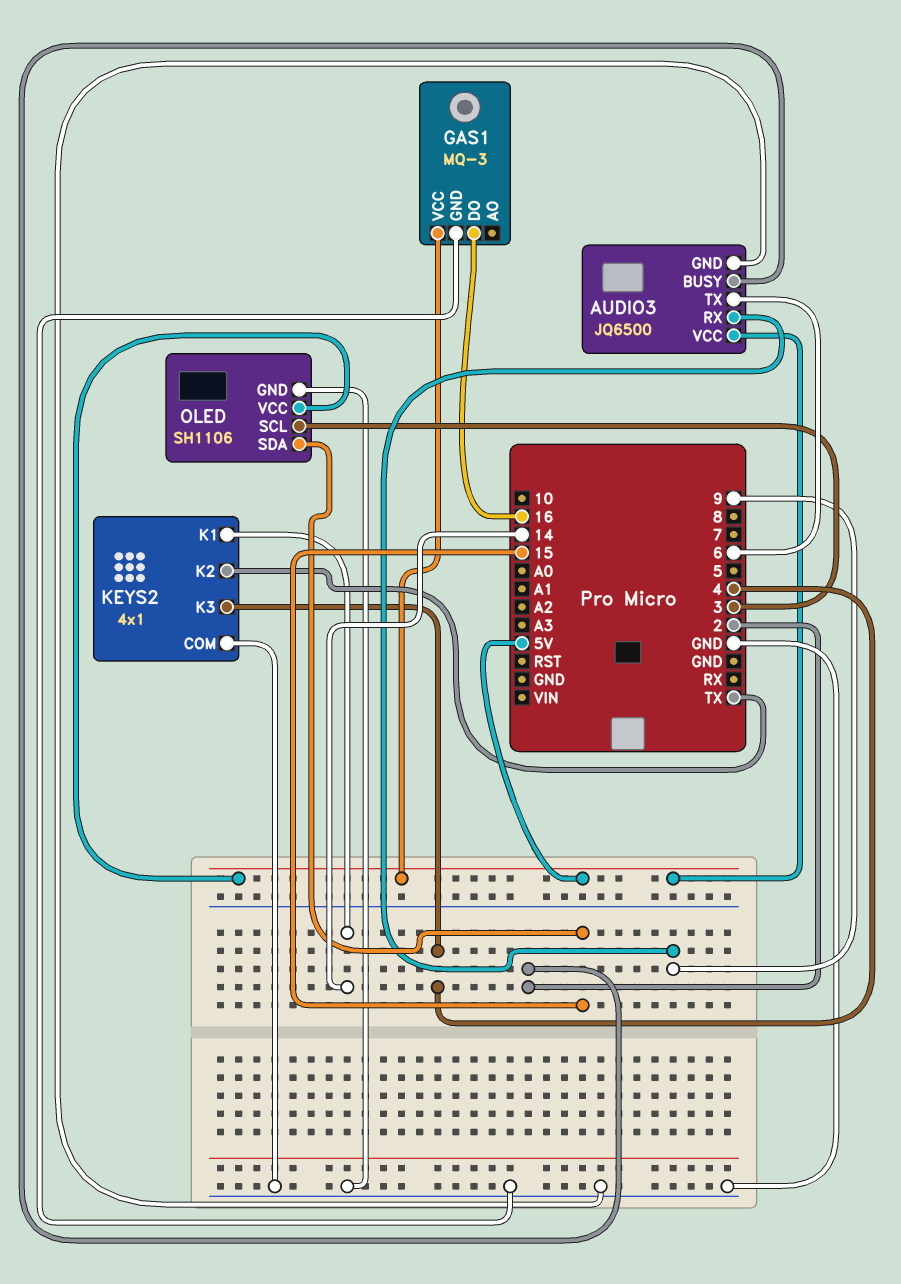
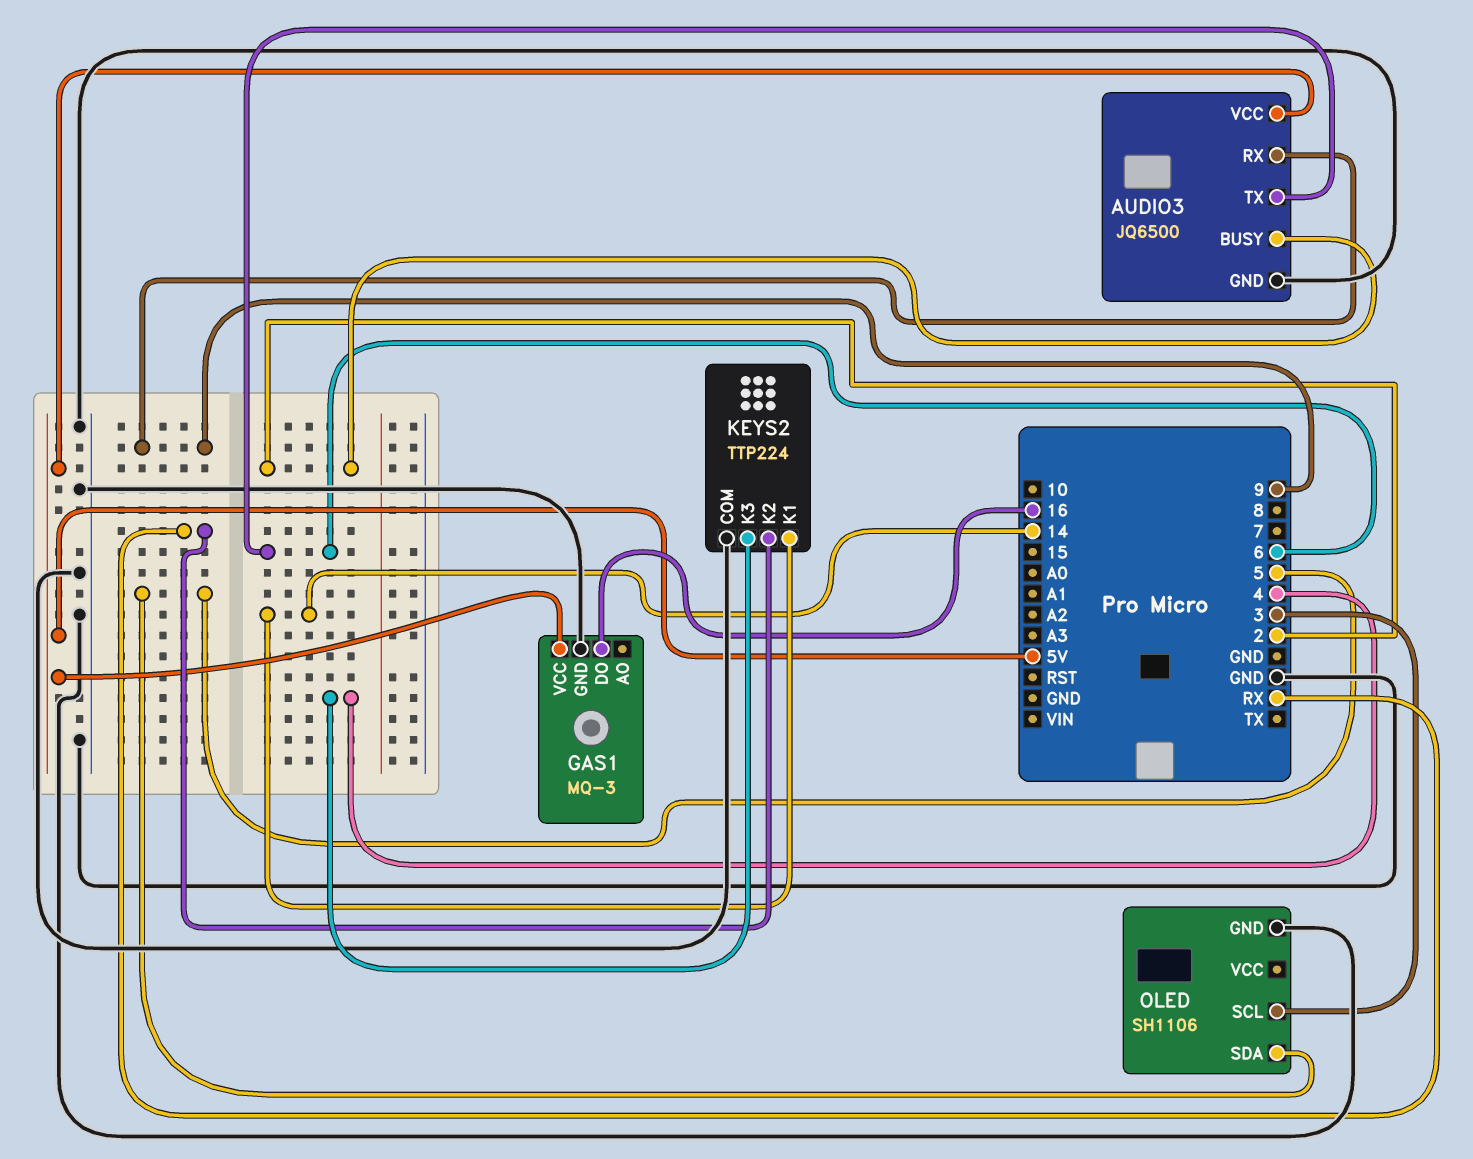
KEYS2: 4x1 -> TTP224
KEYS2 pin K2: TX -> RX
OLED pin SDA: 15 -> 5
OLED pin VCC: 5V -> none

